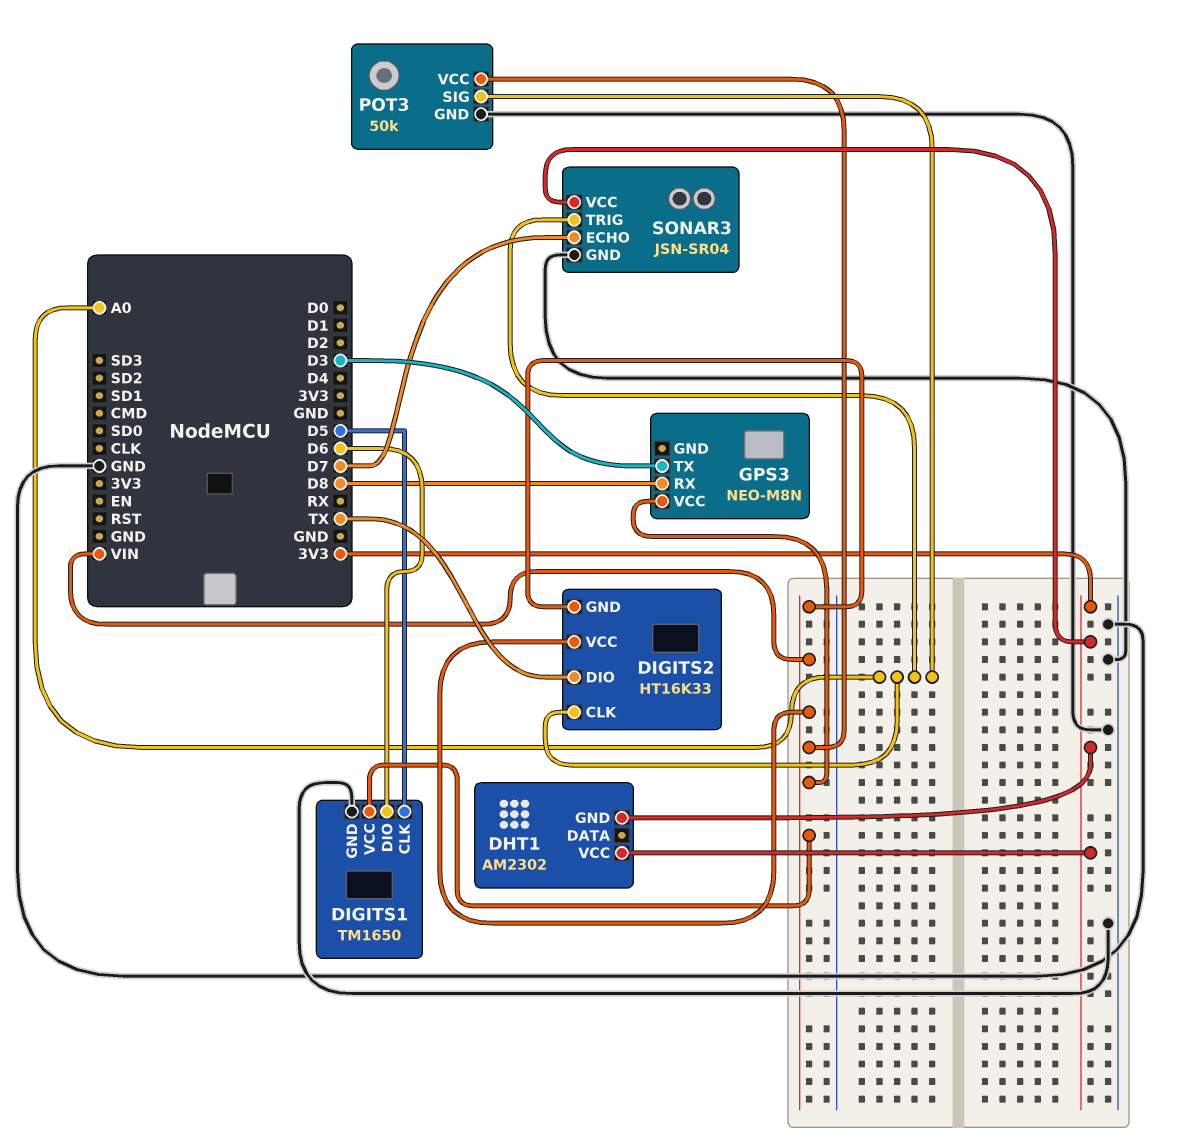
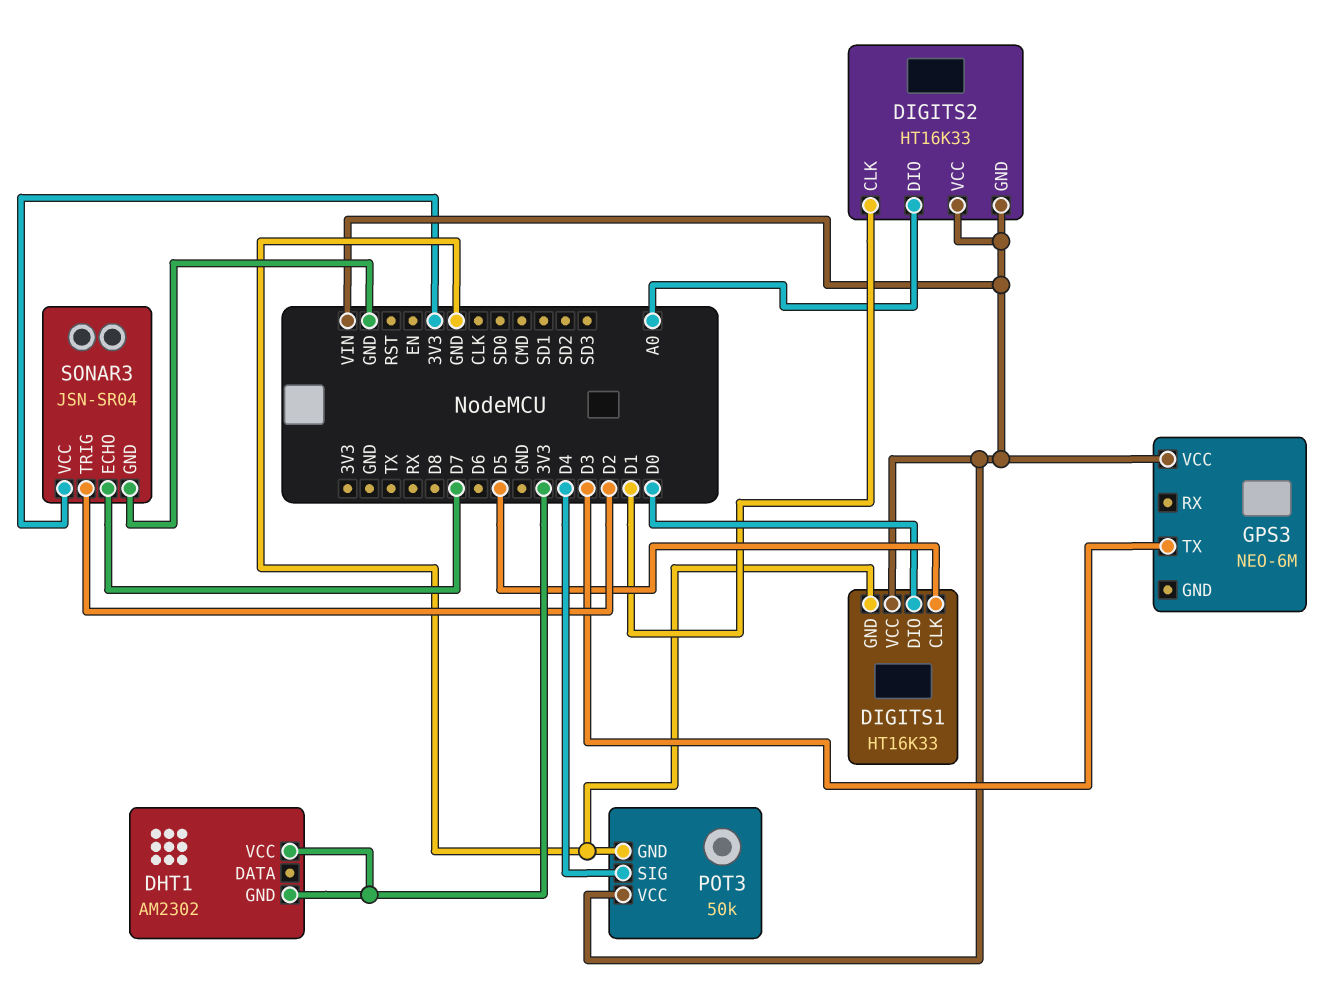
DIGITS1: TM1650 -> HT16K33
DIGITS1 pin DIO: D6 -> D0
DIGITS2 pin CLK: A0 -> D1
DIGITS2 pin DIO: TX -> A0
GPS3: NEO-M8N -> NEO-6M
GPS3 pin RX: D8 -> none
POT3 pin SIG: A0 -> D4
SONAR3 pin TRIG: A0 -> D2

